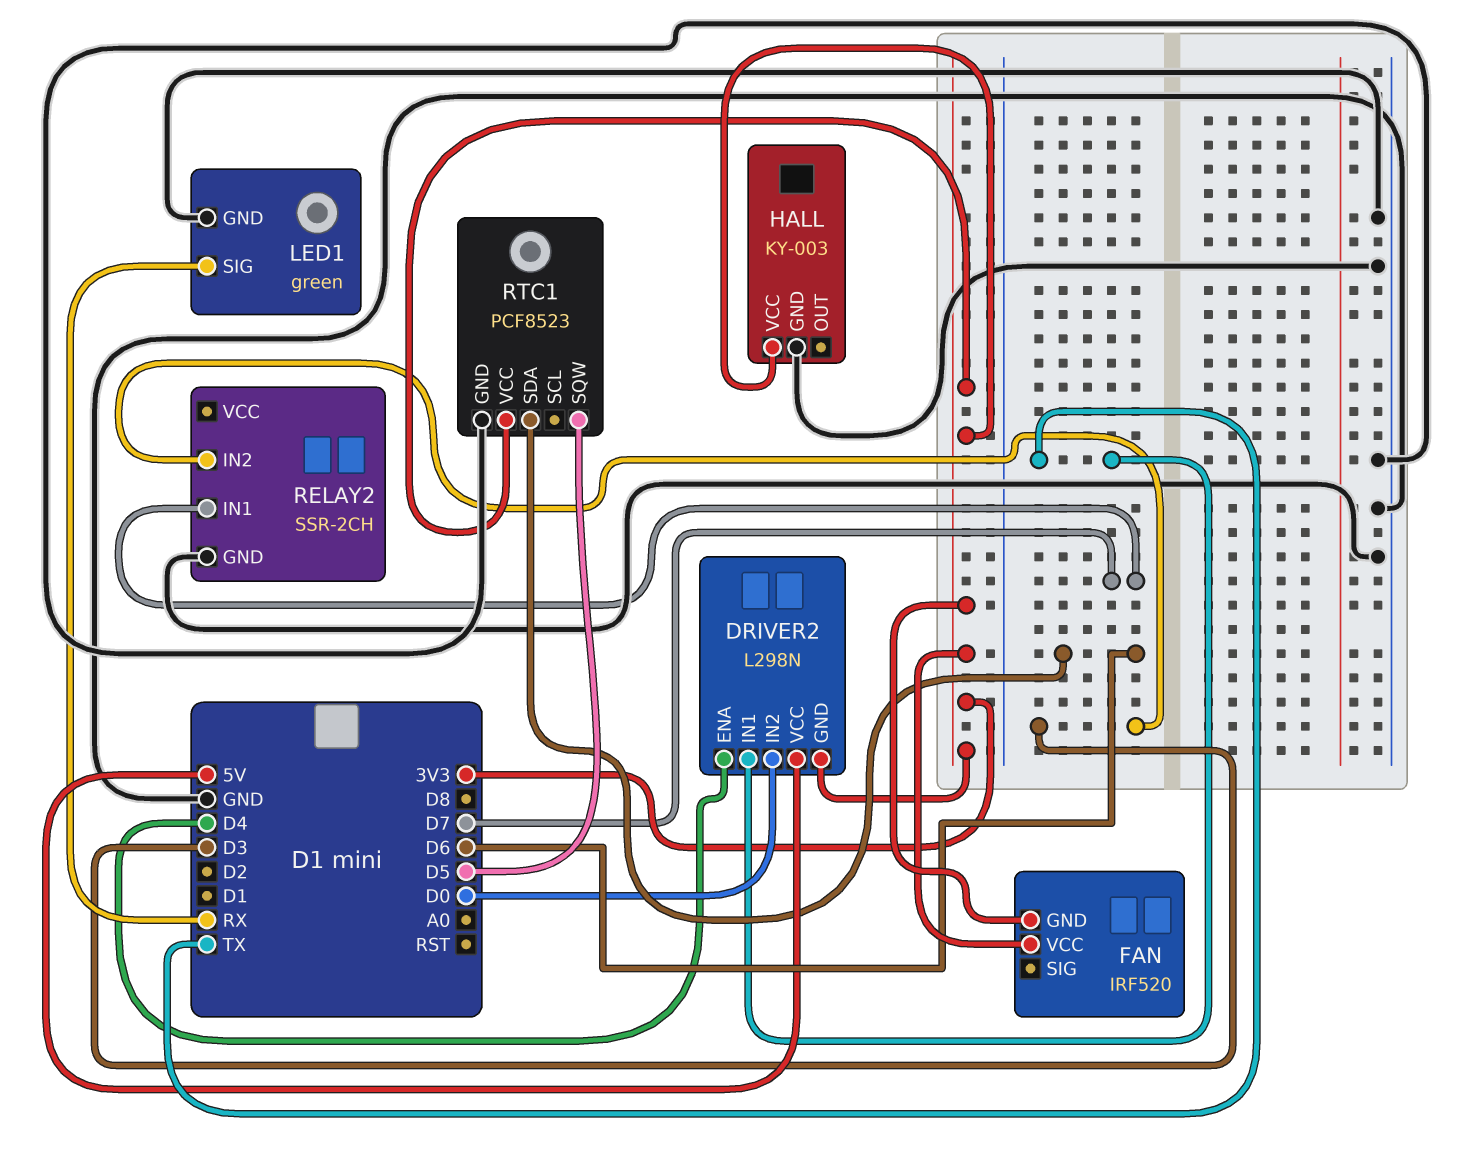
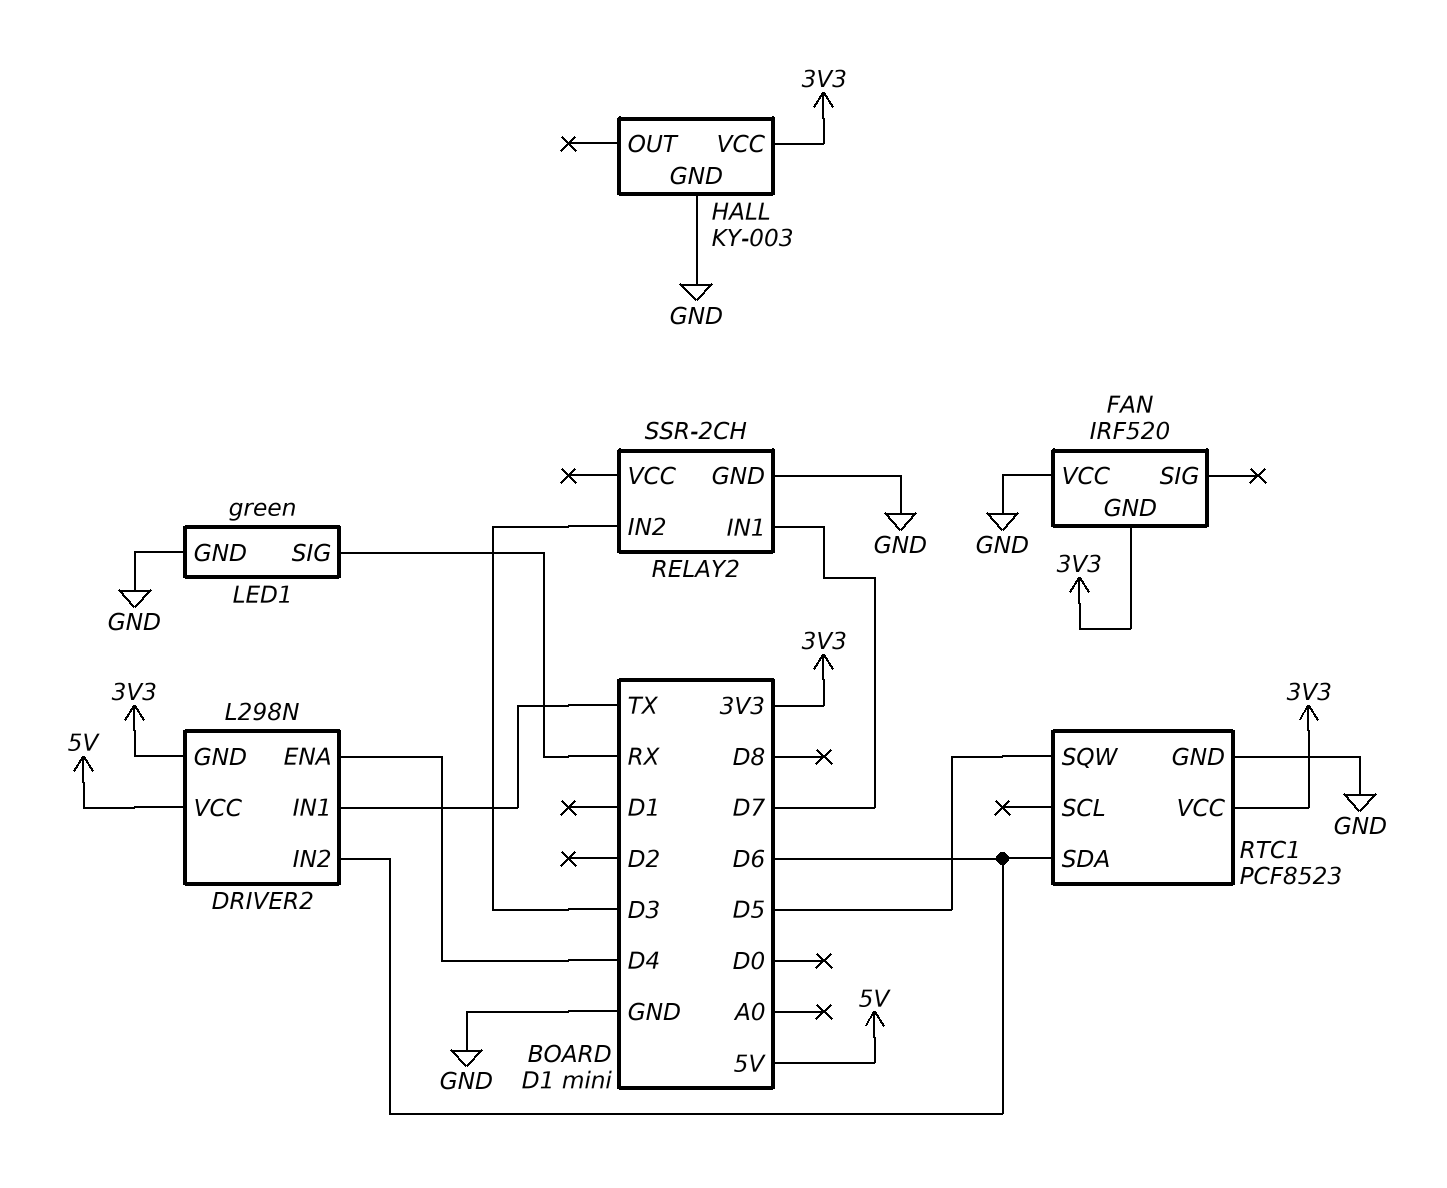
DRIVER2 pin IN2: D0 -> D6
FAN pin VCC: 3V3 -> GND

